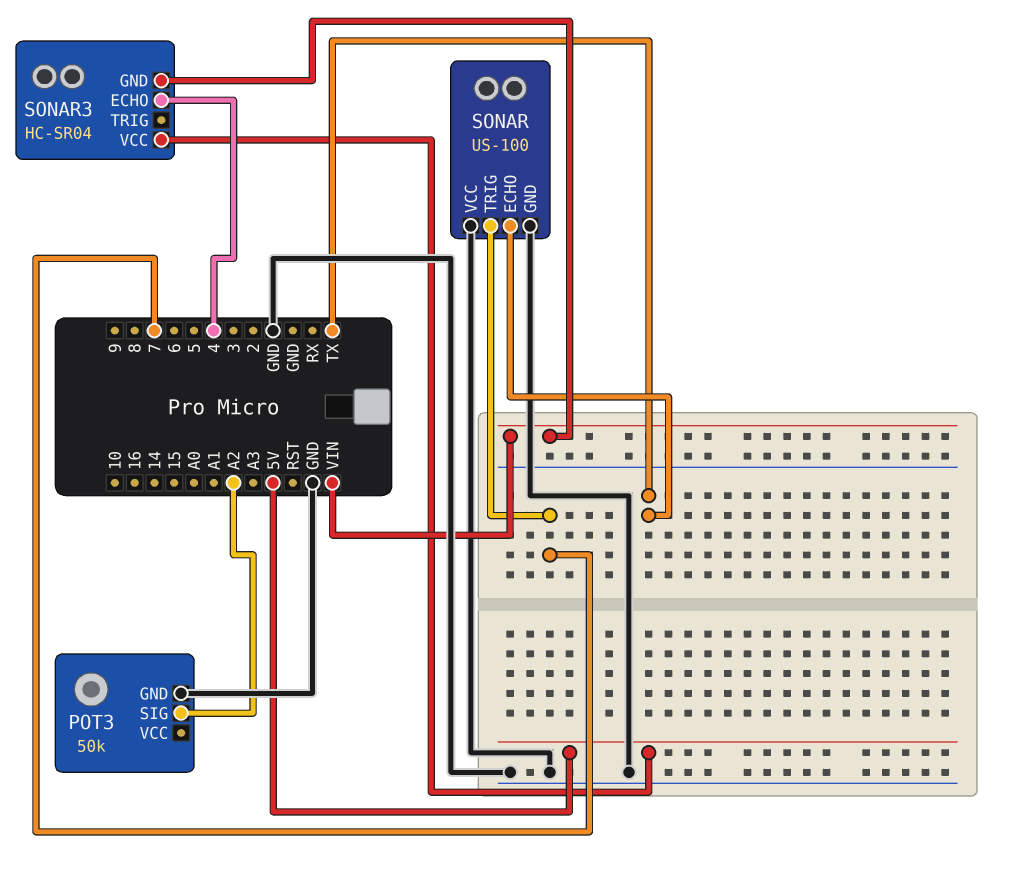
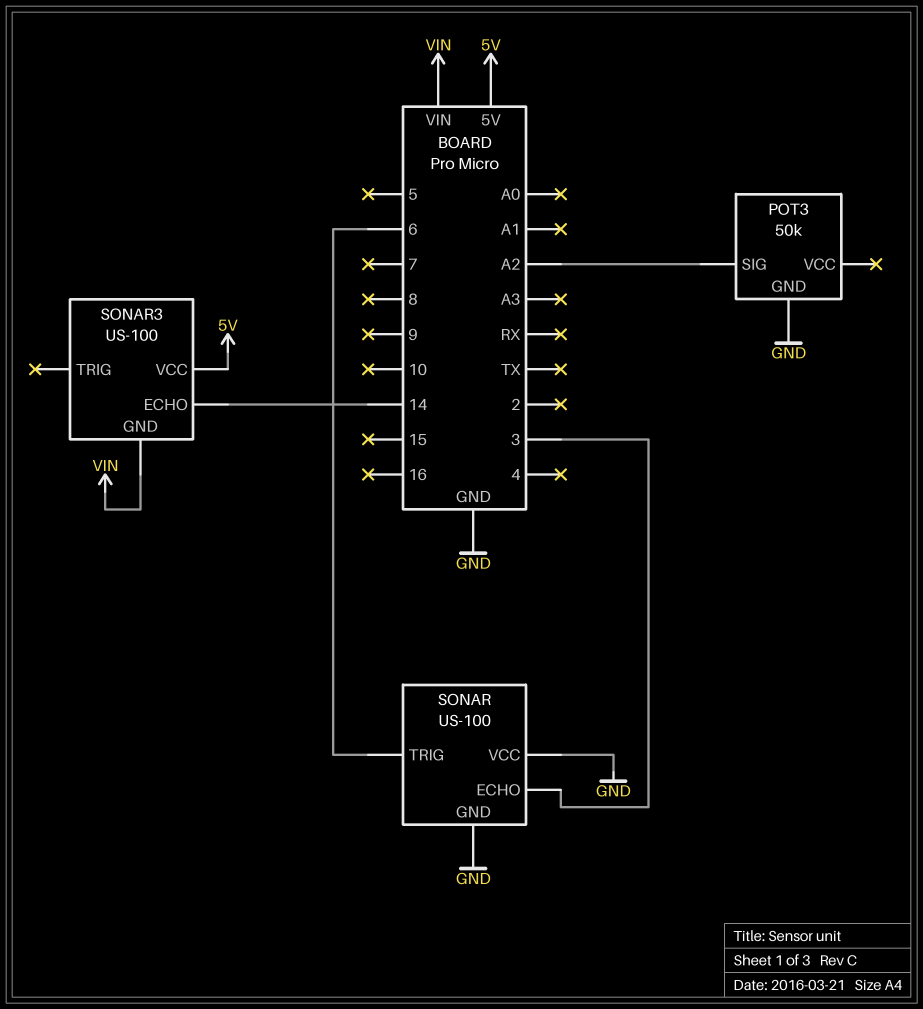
SONAR pin ECHO: TX -> 3
SONAR pin TRIG: 7 -> 6
SONAR3: HC-SR04 -> US-100
SONAR3 pin ECHO: 4 -> 14

